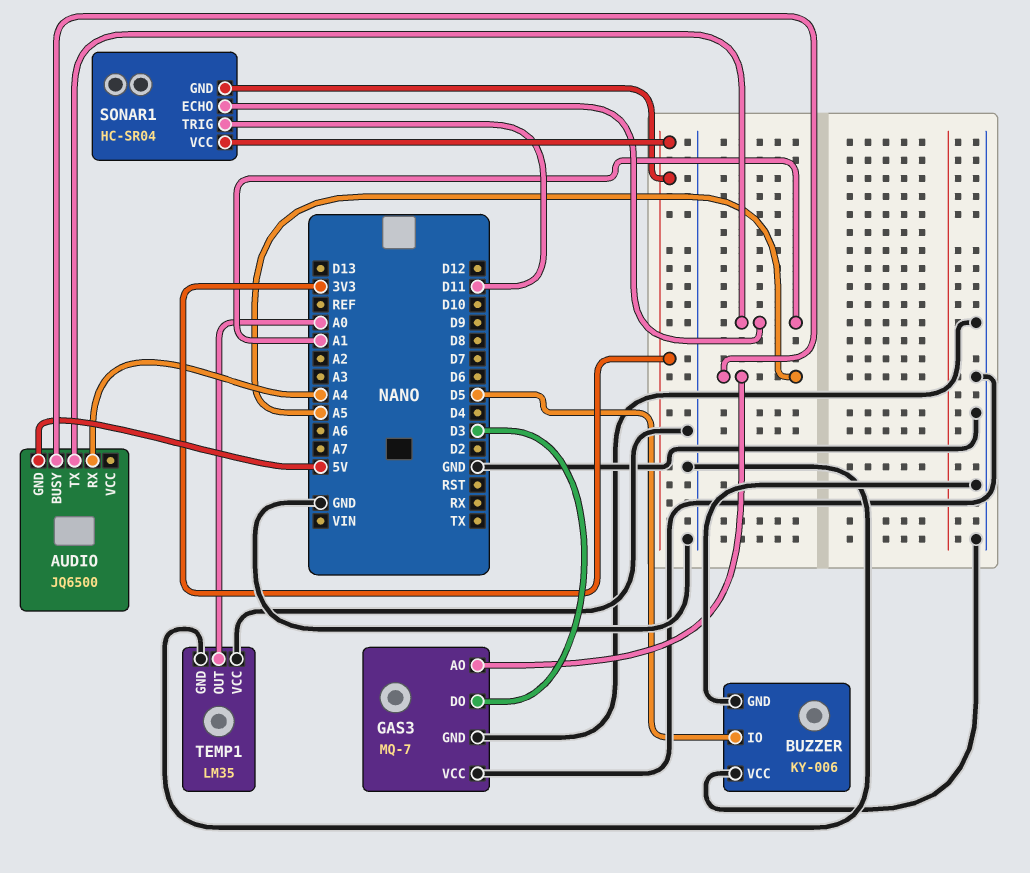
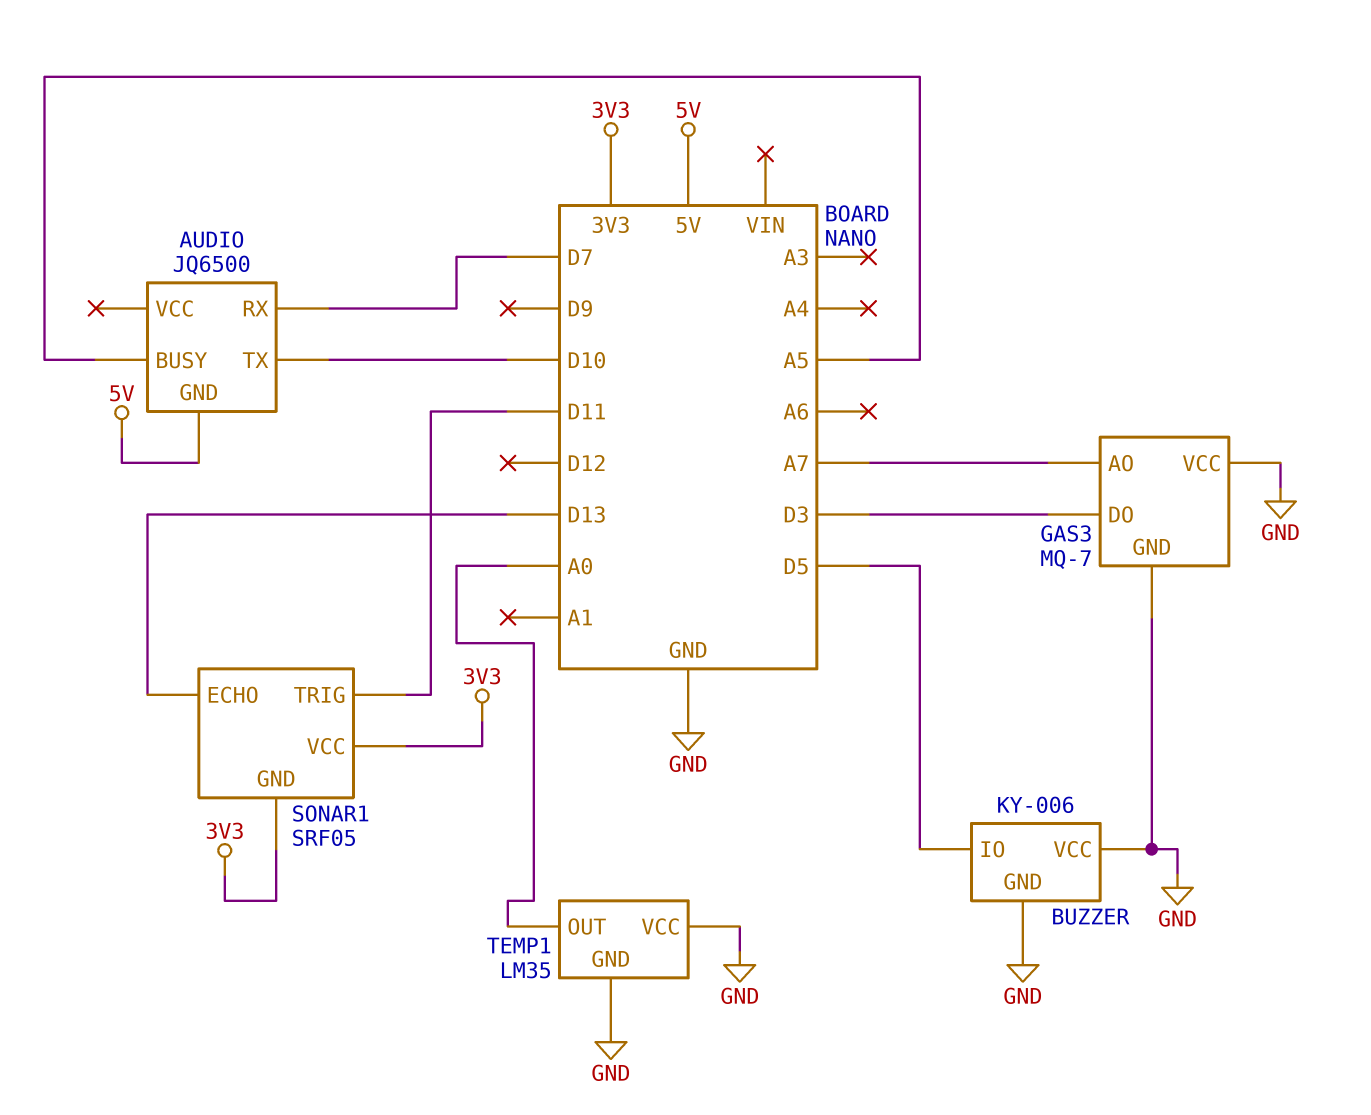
AUDIO pin RX: A4 -> D7
AUDIO pin TX: A1 -> D10
GAS3 pin AO: A5 -> A7
SONAR1: HC-SR04 -> SRF05
SONAR1 pin ECHO: A1 -> D13

